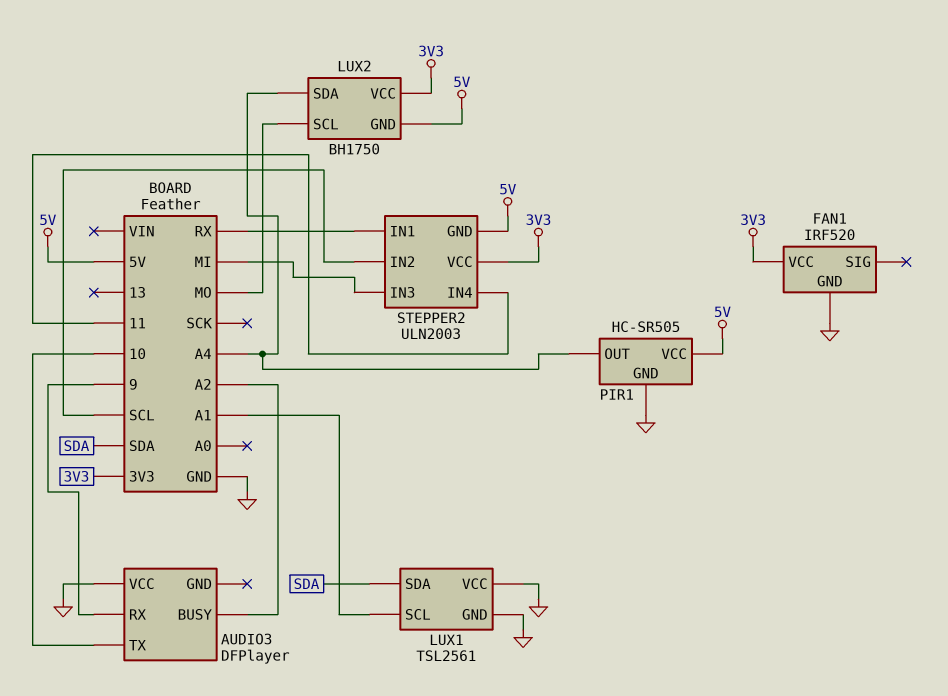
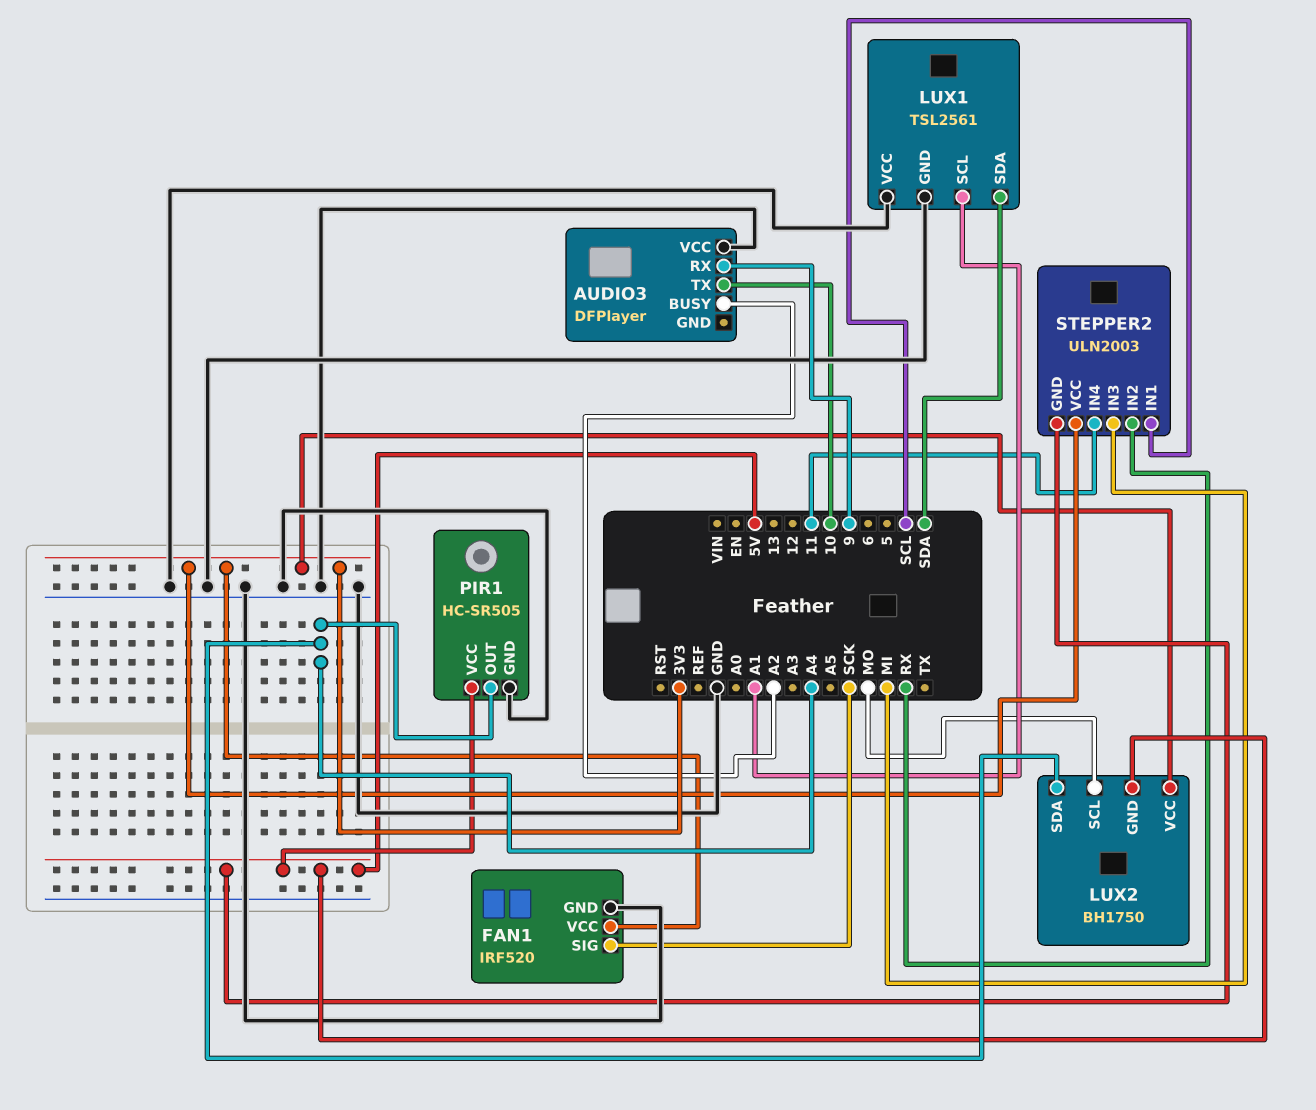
FAN1 pin SIG: none -> SCK
STEPPER2 pin IN1: RX -> SCL
STEPPER2 pin IN2: SCL -> RX

